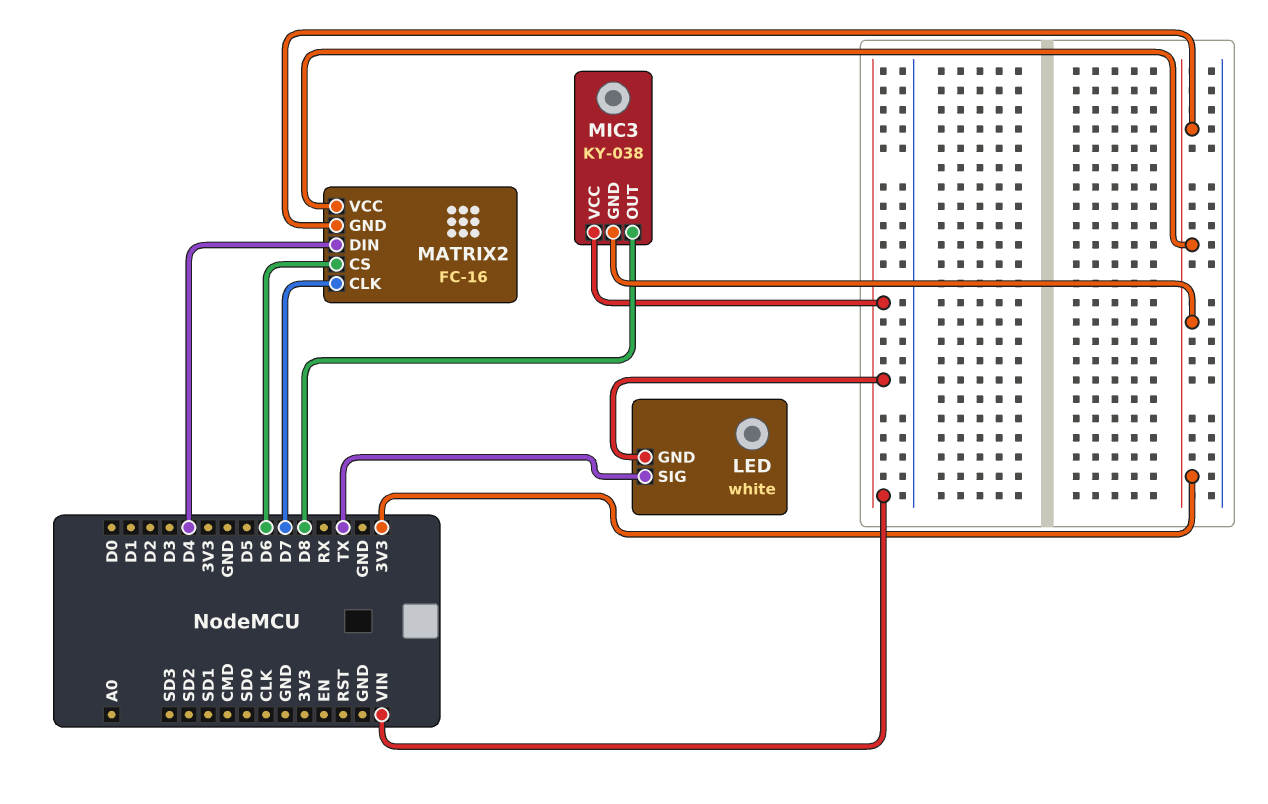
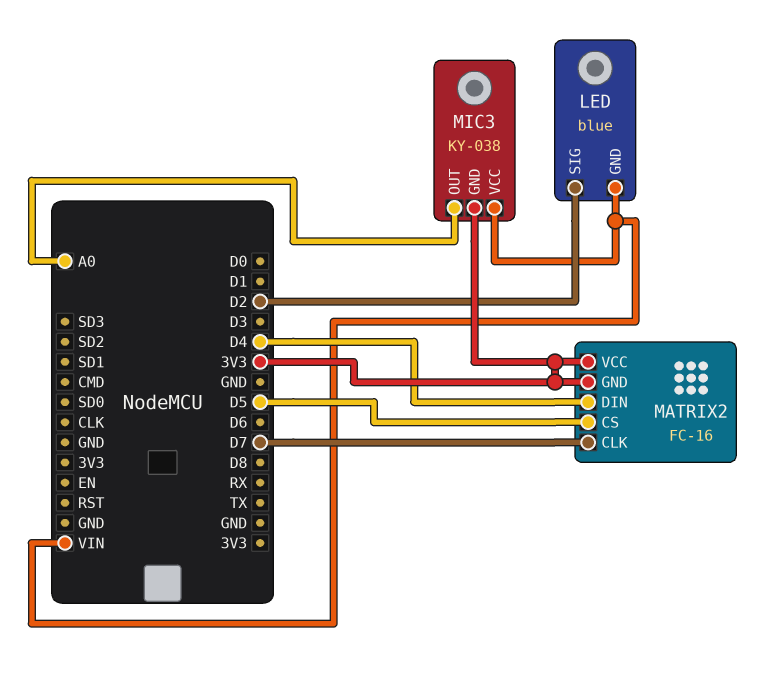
LED: white -> blue
LED pin SIG: TX -> D2
MATRIX2 pin CS: D6 -> D5
MIC3 pin OUT: D8 -> A0

